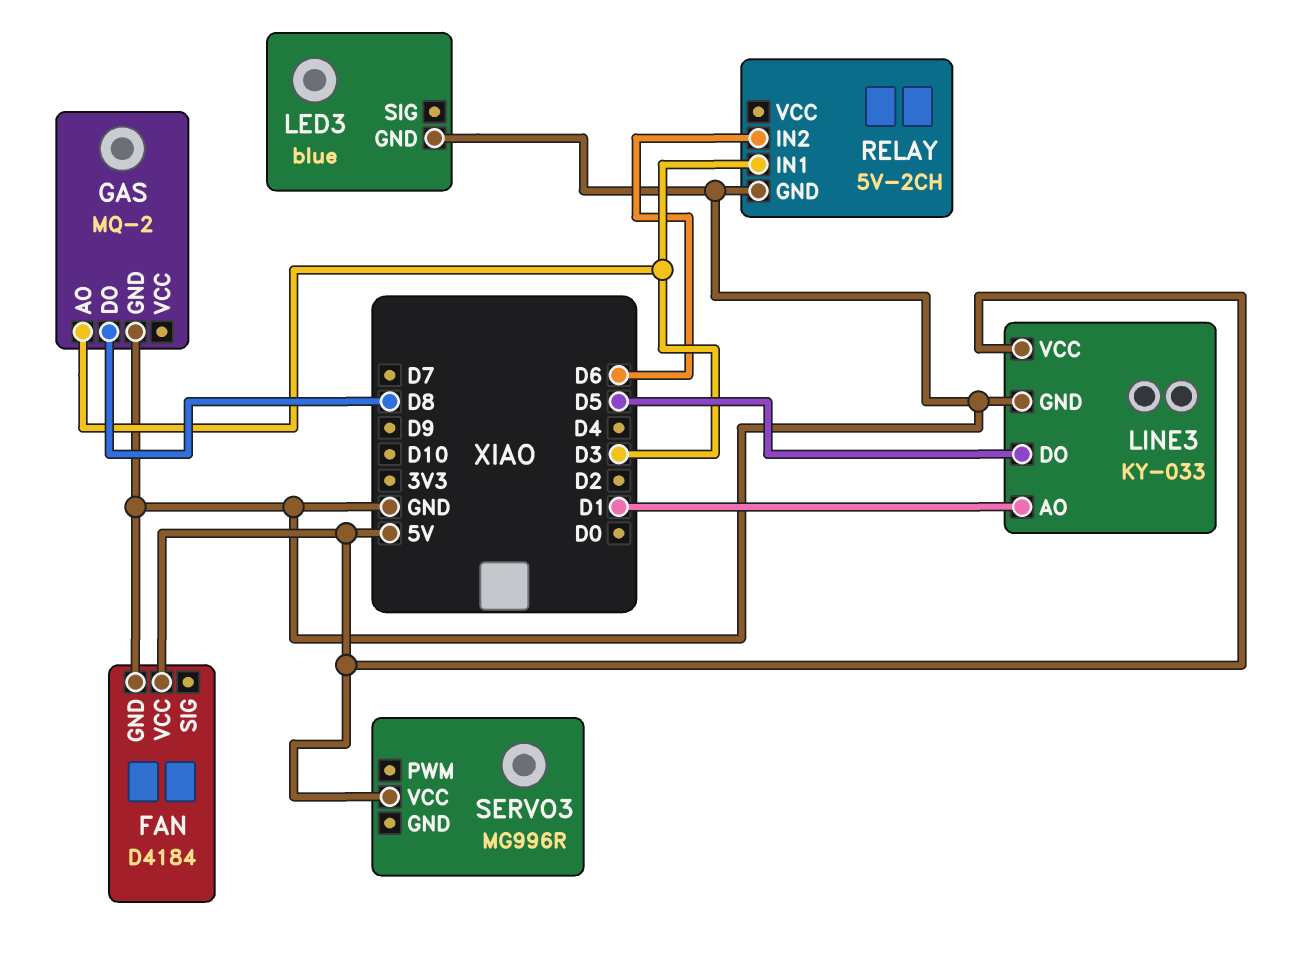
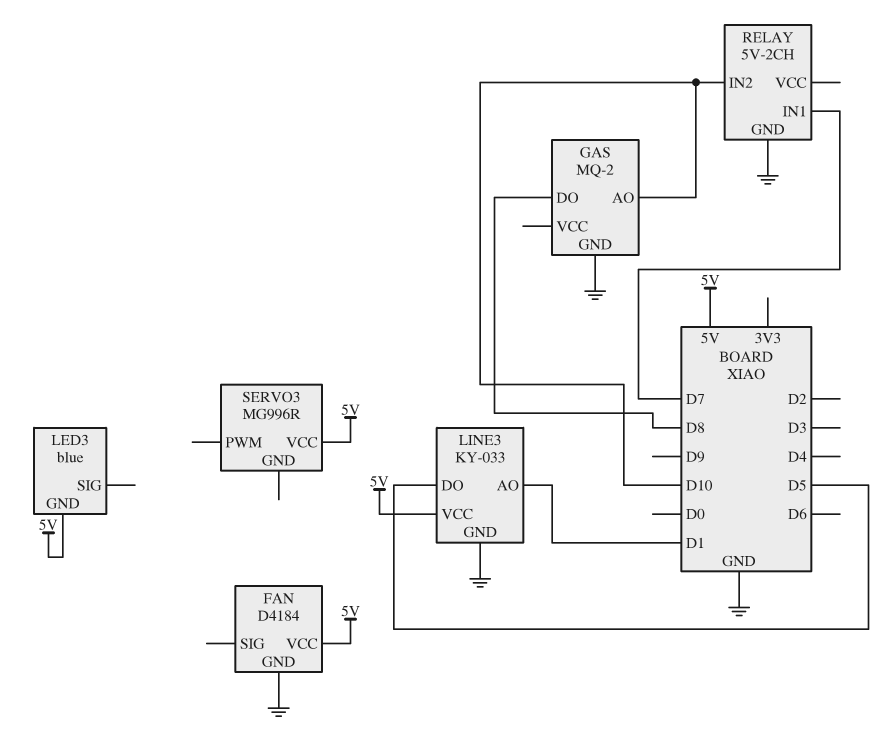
GAS pin AO: D3 -> D10
LED3 pin GND: GND -> 5V
RELAY pin IN1: D3 -> D7
RELAY pin IN2: D6 -> D10

